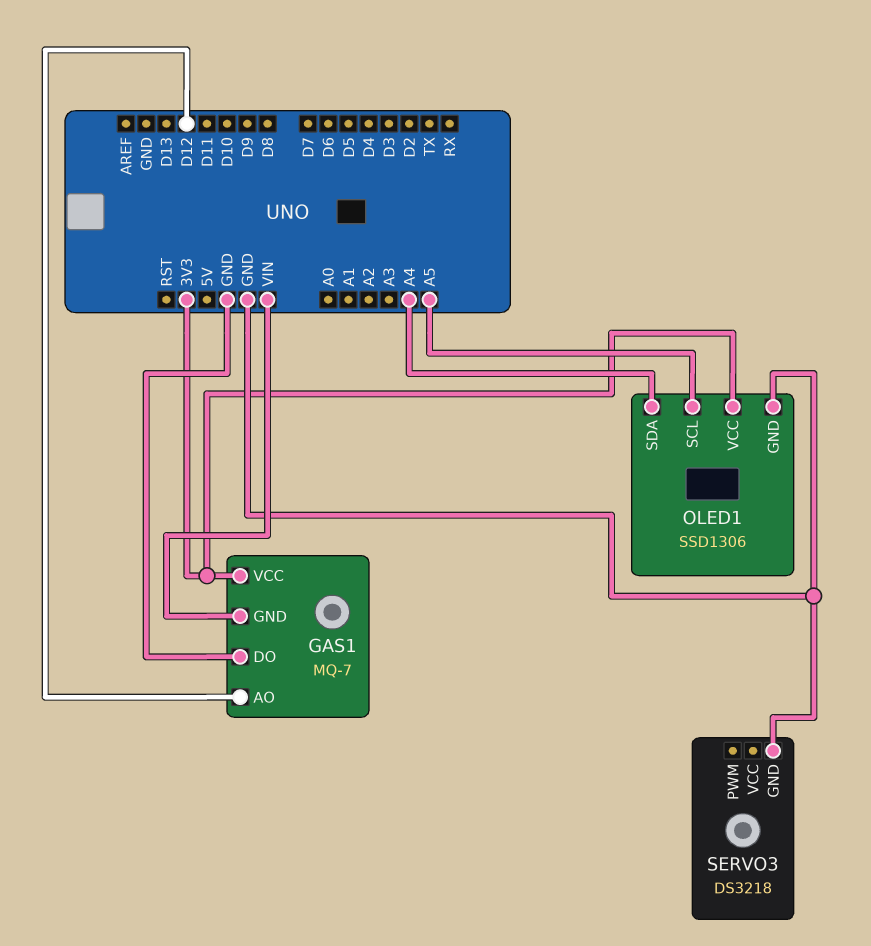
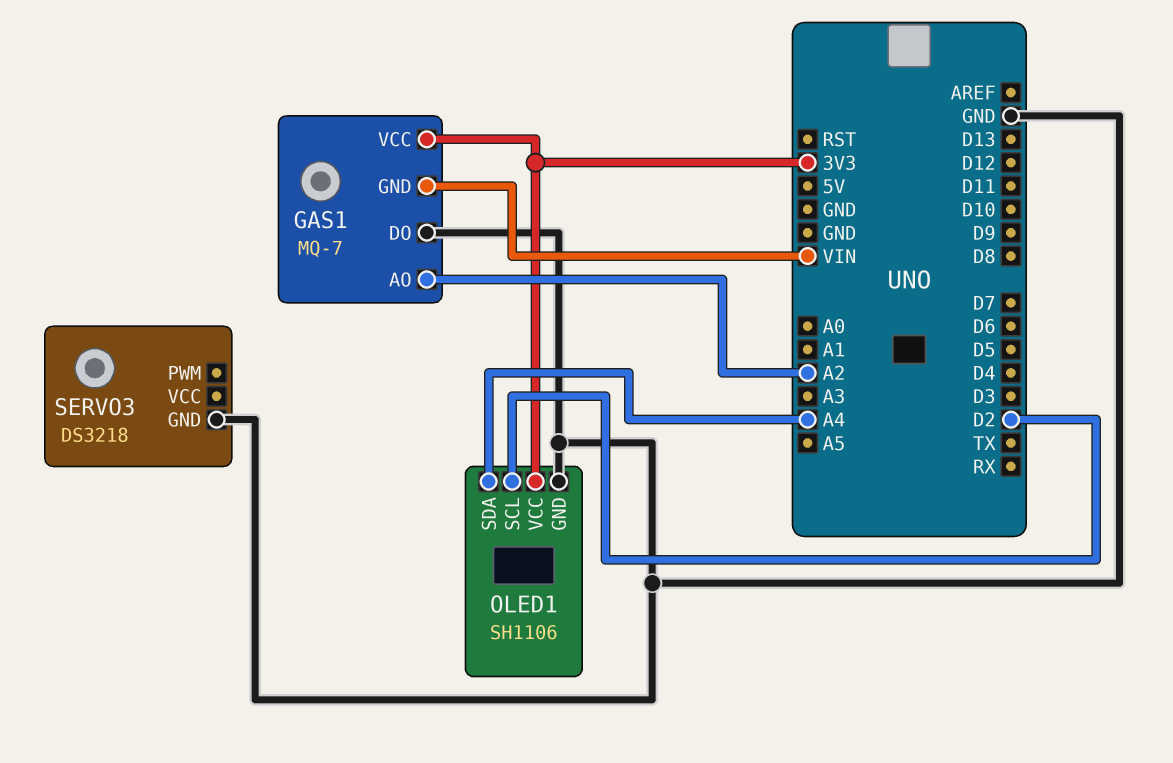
GAS1 pin AO: D12 -> A2
OLED1: SSD1306 -> SH1106
OLED1 pin SCL: A5 -> D2

